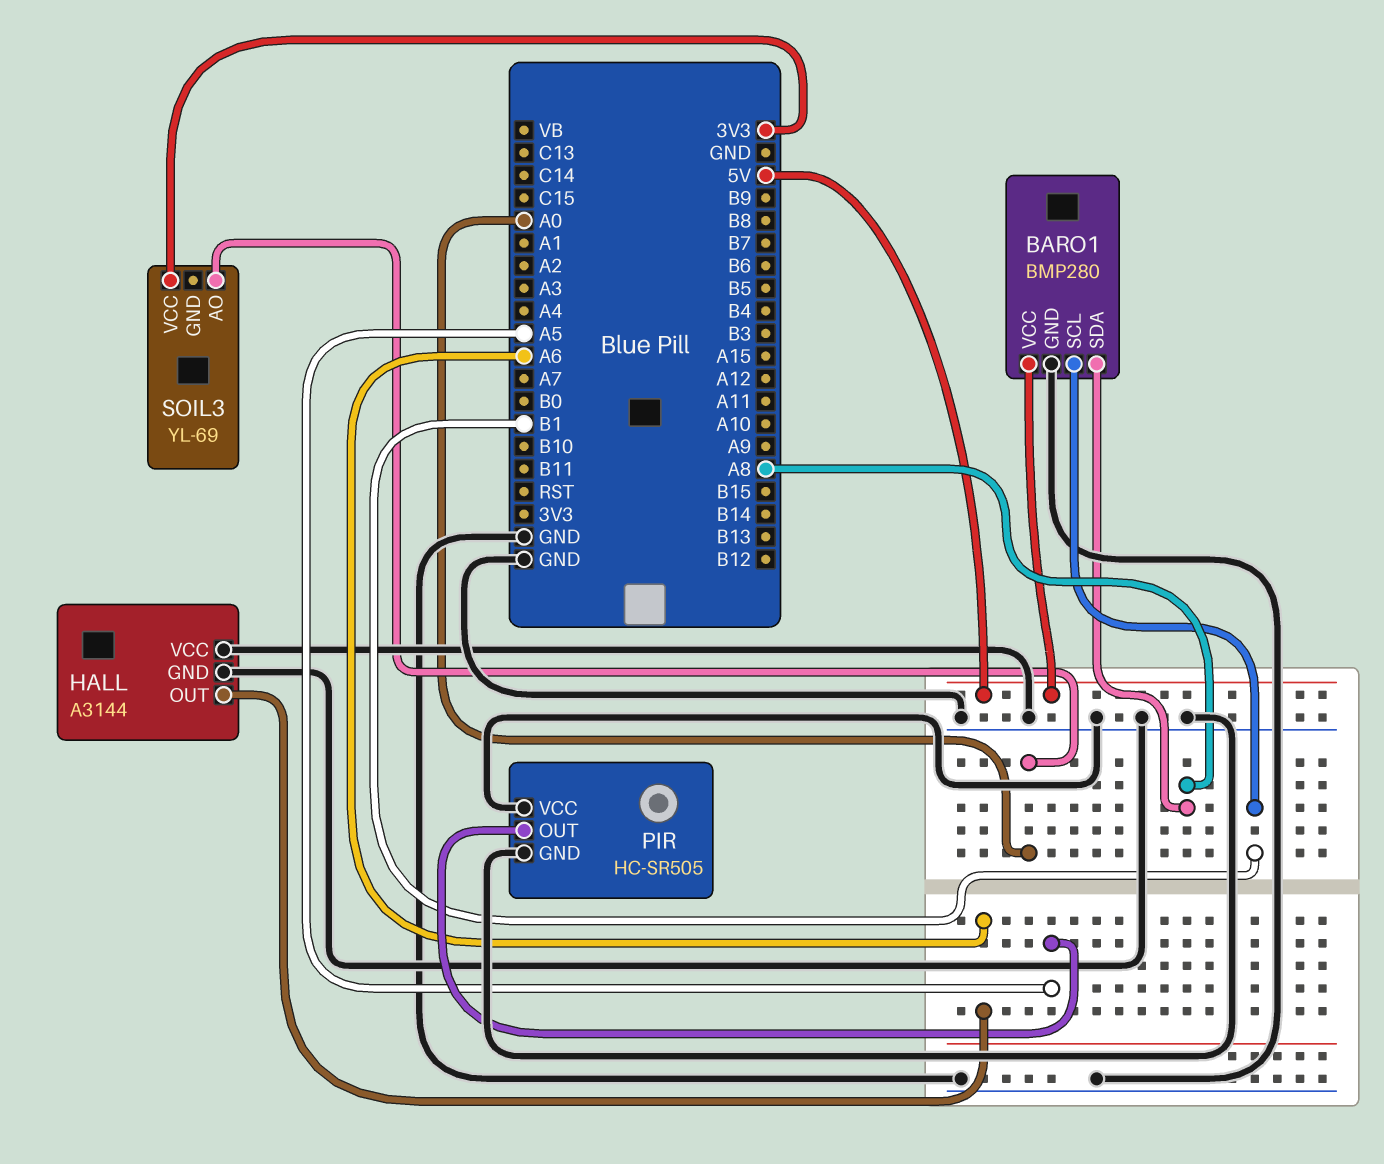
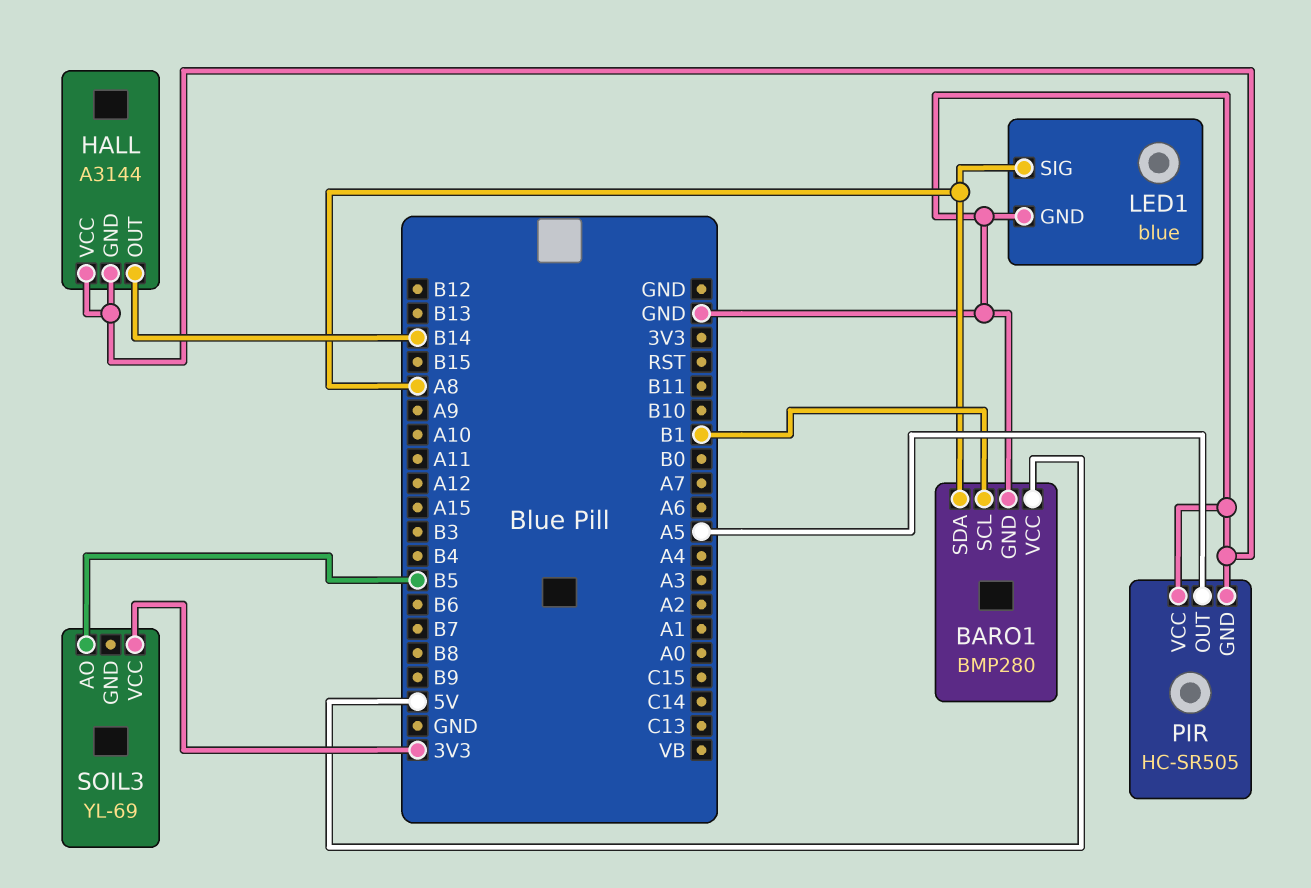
HALL pin OUT: A6 -> B14
LED1: none -> blue
LED1 pin GND: none -> GND
LED1 pin SIG: none -> A8
SOIL3 pin AO: A0 -> B5

